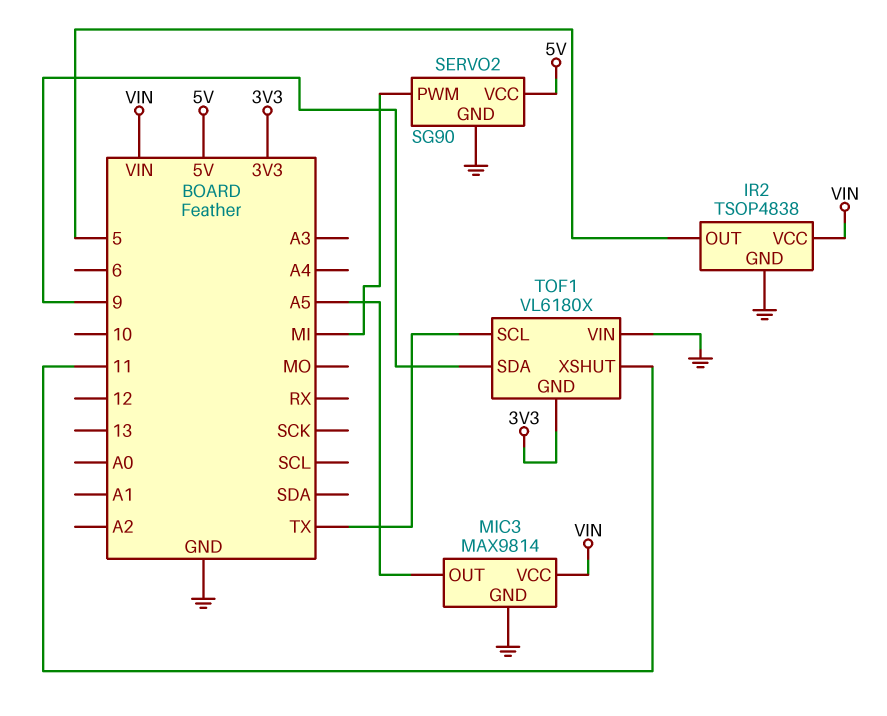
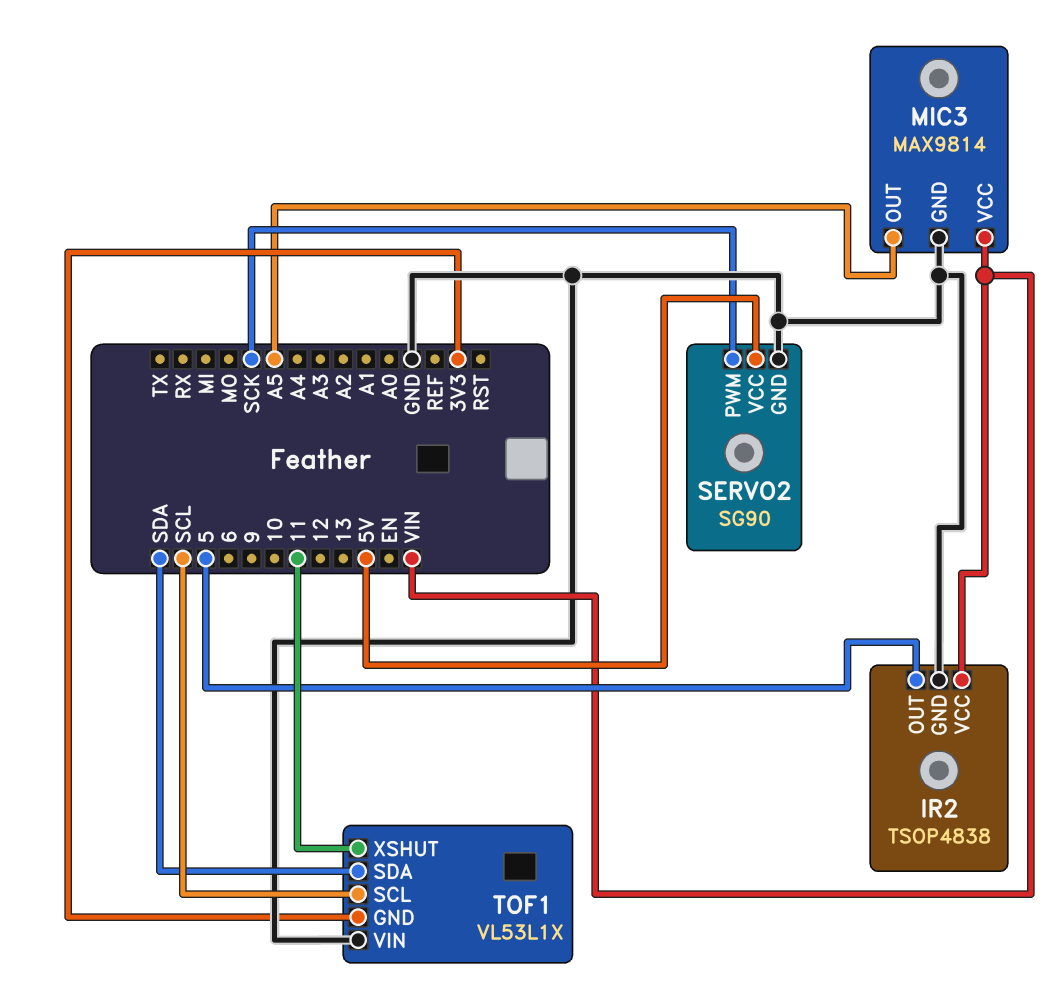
SERVO2 pin PWM: MI -> SCK
TOF1: VL6180X -> VL53L1X
TOF1 pin SCL: TX -> SCL
TOF1 pin SDA: 9 -> SDA

